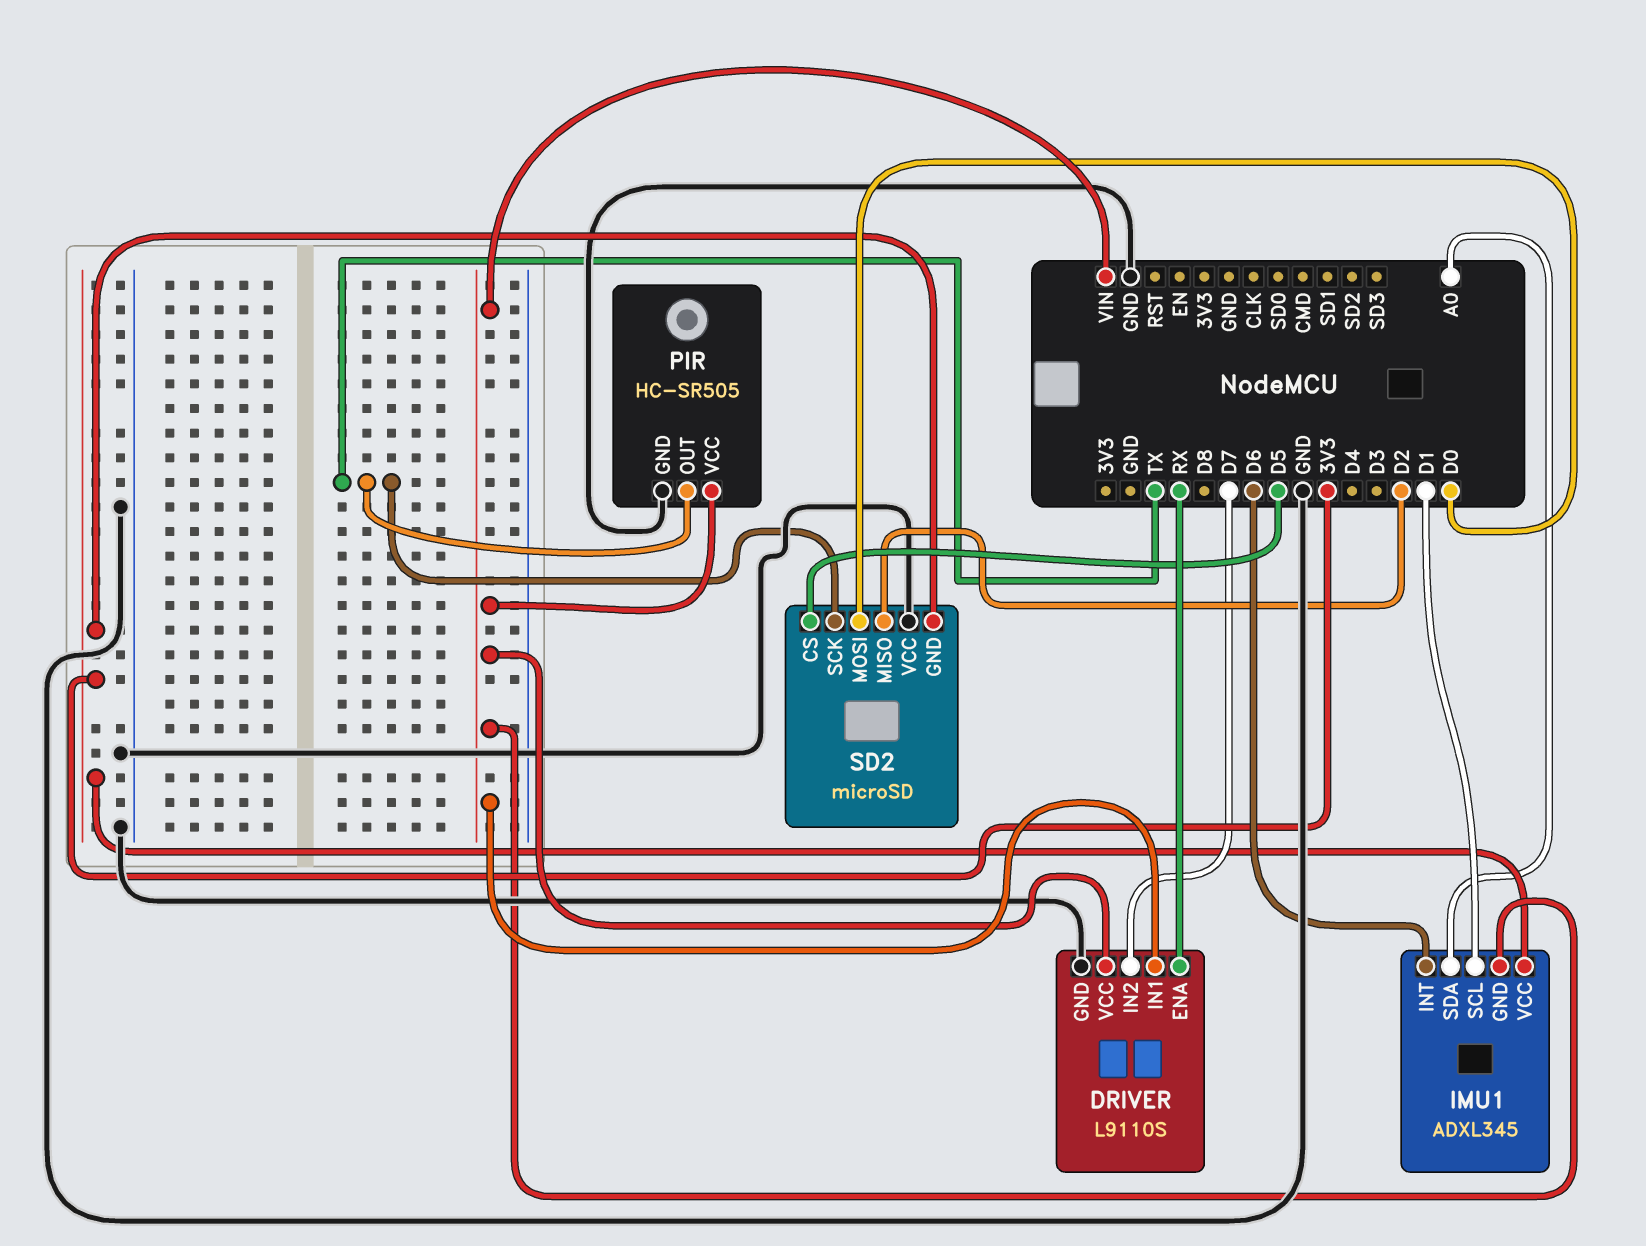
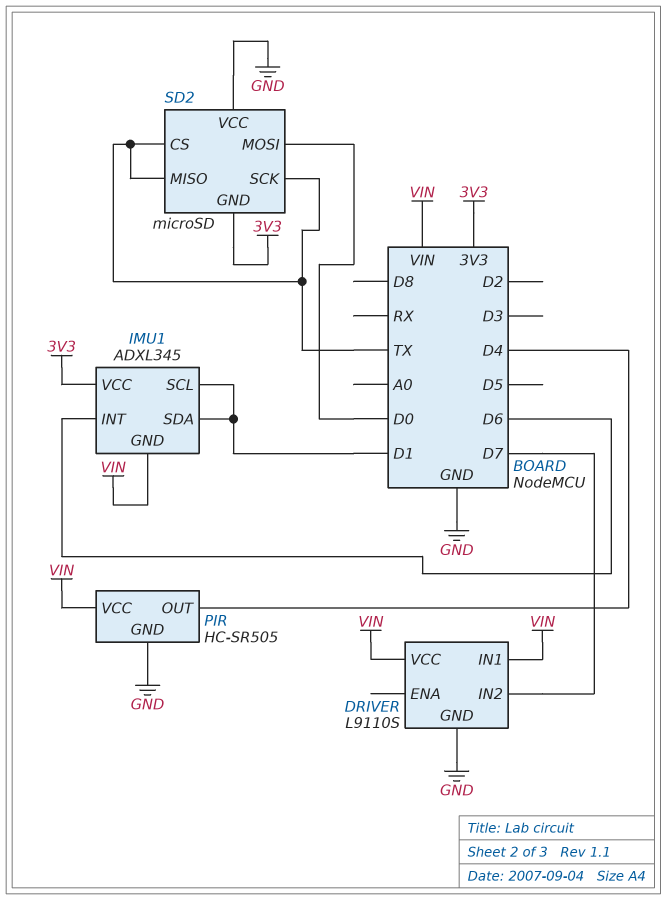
DRIVER pin ENA: RX -> none
IMU1 pin SDA: A0 -> D1
PIR pin OUT: TX -> D4
SD2 pin CS: D5 -> TX
SD2 pin MISO: D2 -> TX

